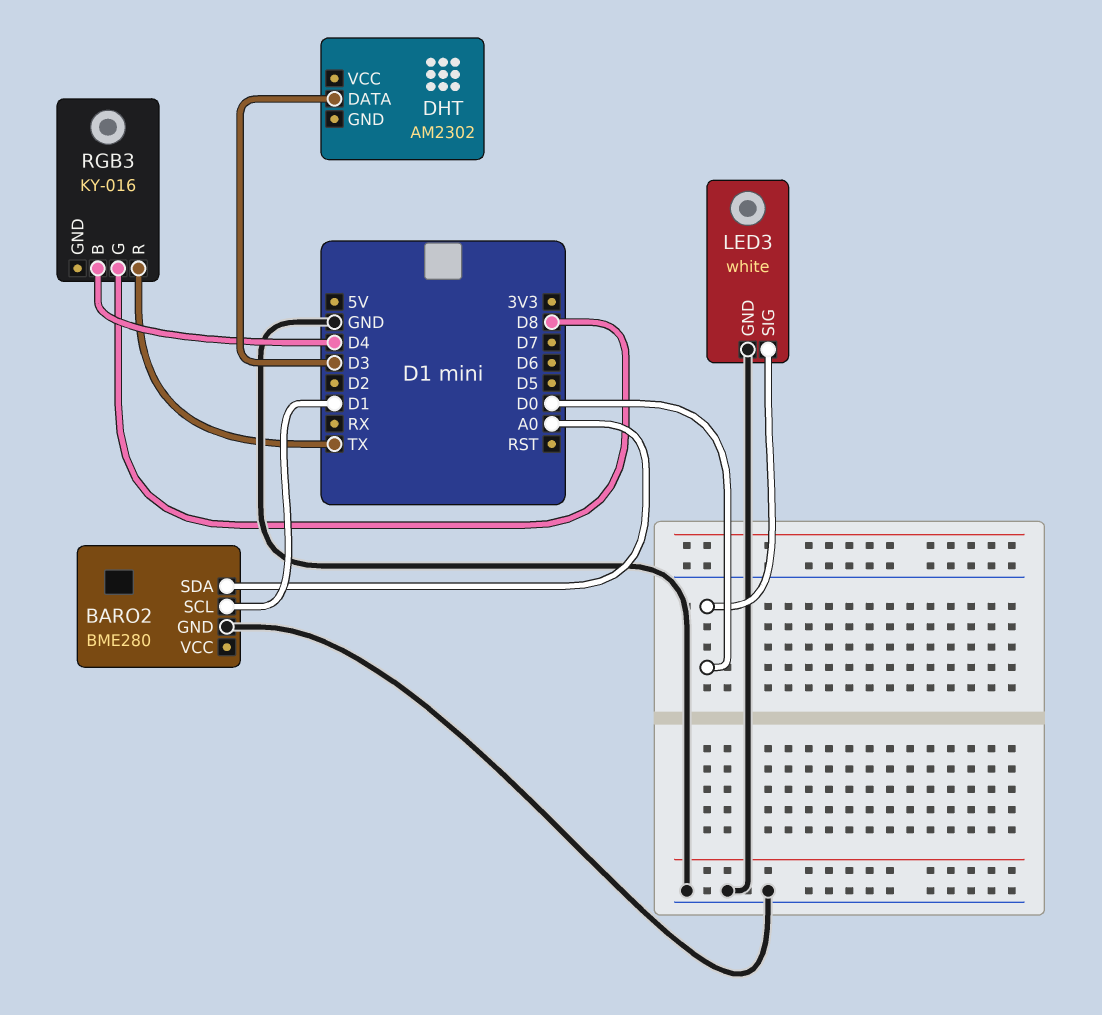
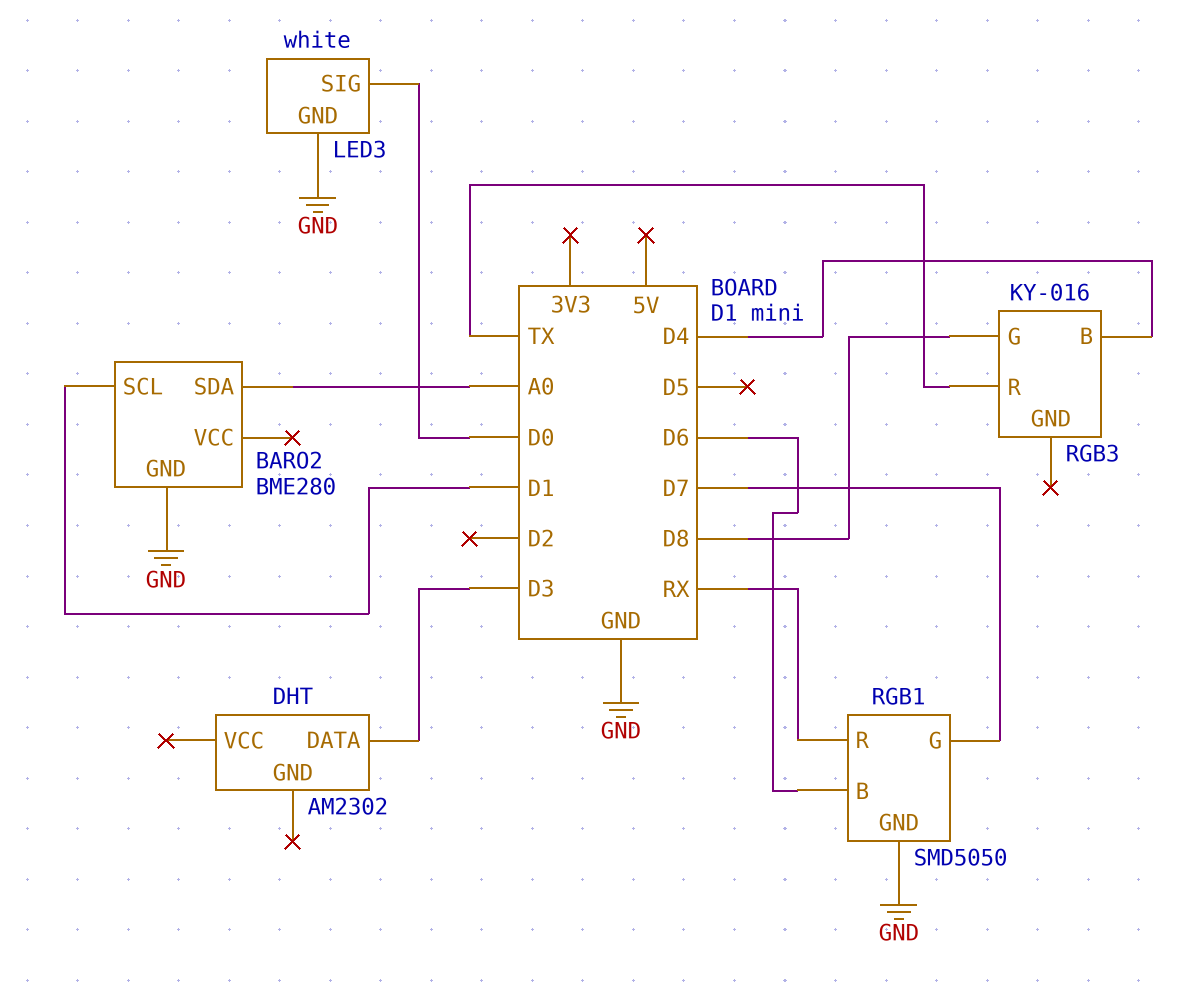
RGB1: none -> SMD5050
RGB1 pin B: none -> D6
RGB1 pin G: none -> D7
RGB1 pin GND: none -> GND
RGB1 pin R: none -> RX

